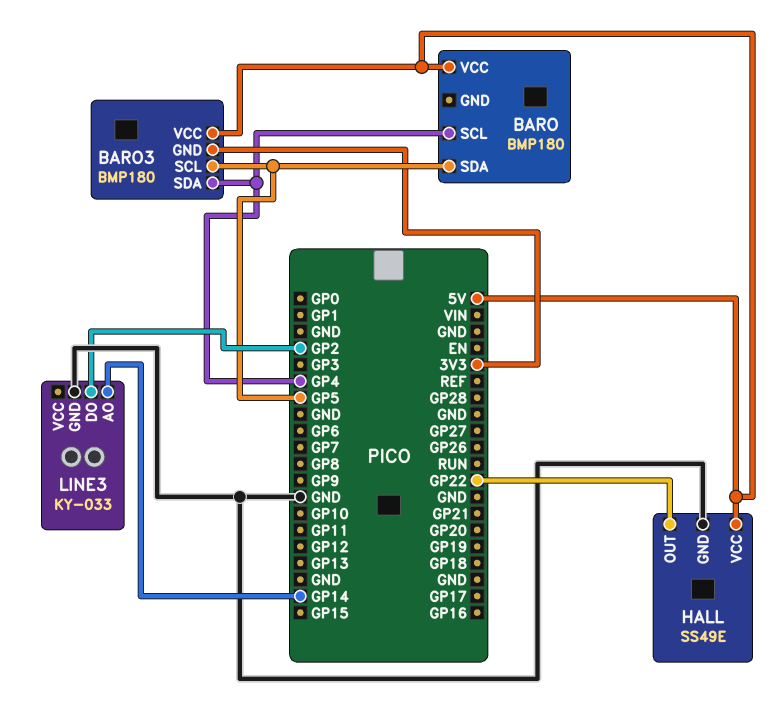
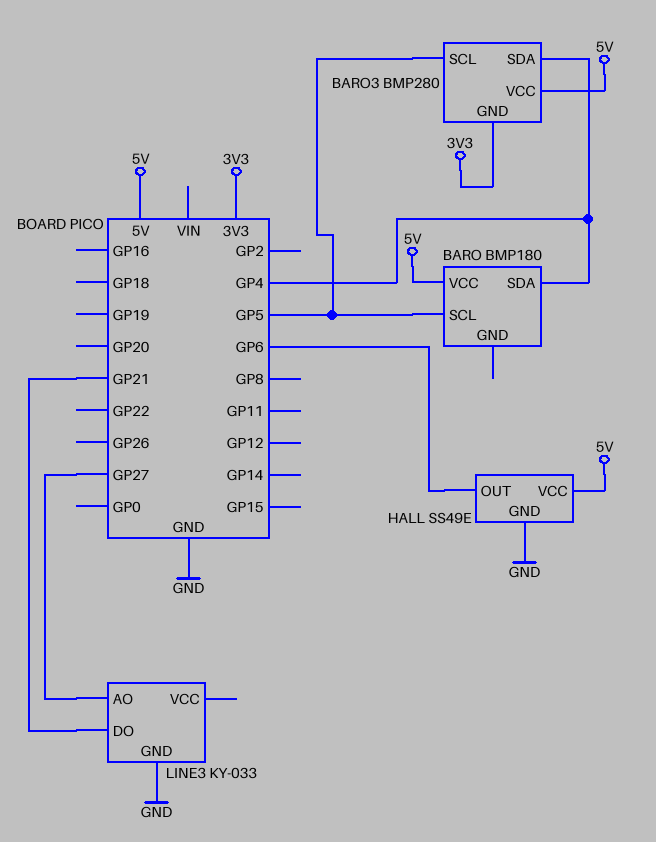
BARO pin SCL: GP4 -> GP5
BARO pin SDA: GP5 -> GP4
BARO3: BMP180 -> BMP280
HALL pin OUT: GP22 -> GP6
LINE3 pin AO: GP14 -> GP27
LINE3 pin DO: GP2 -> GP21

